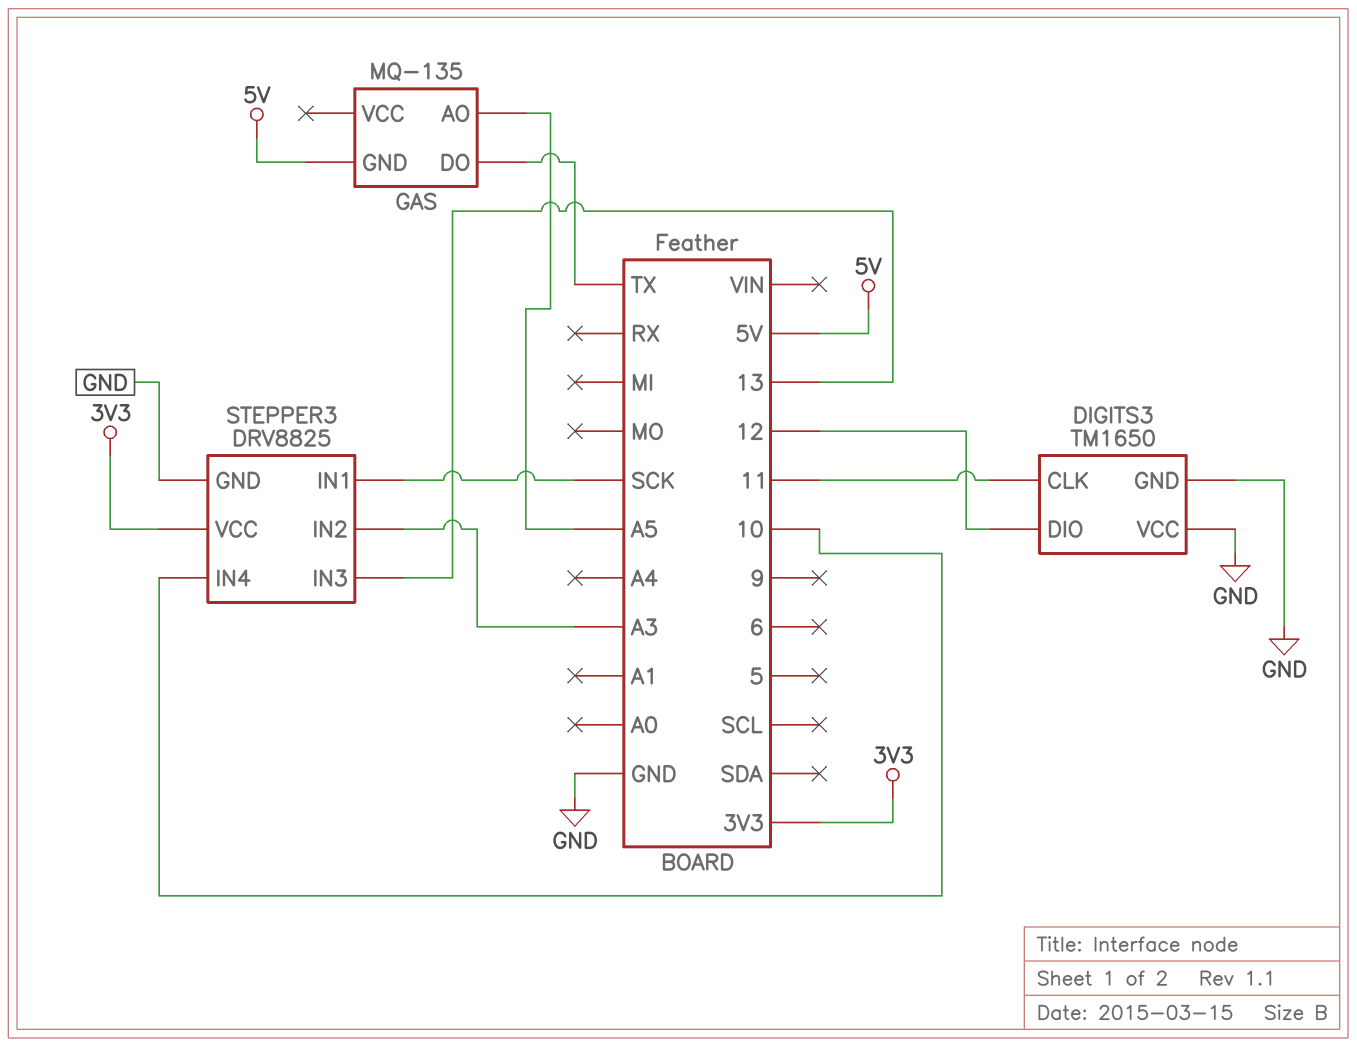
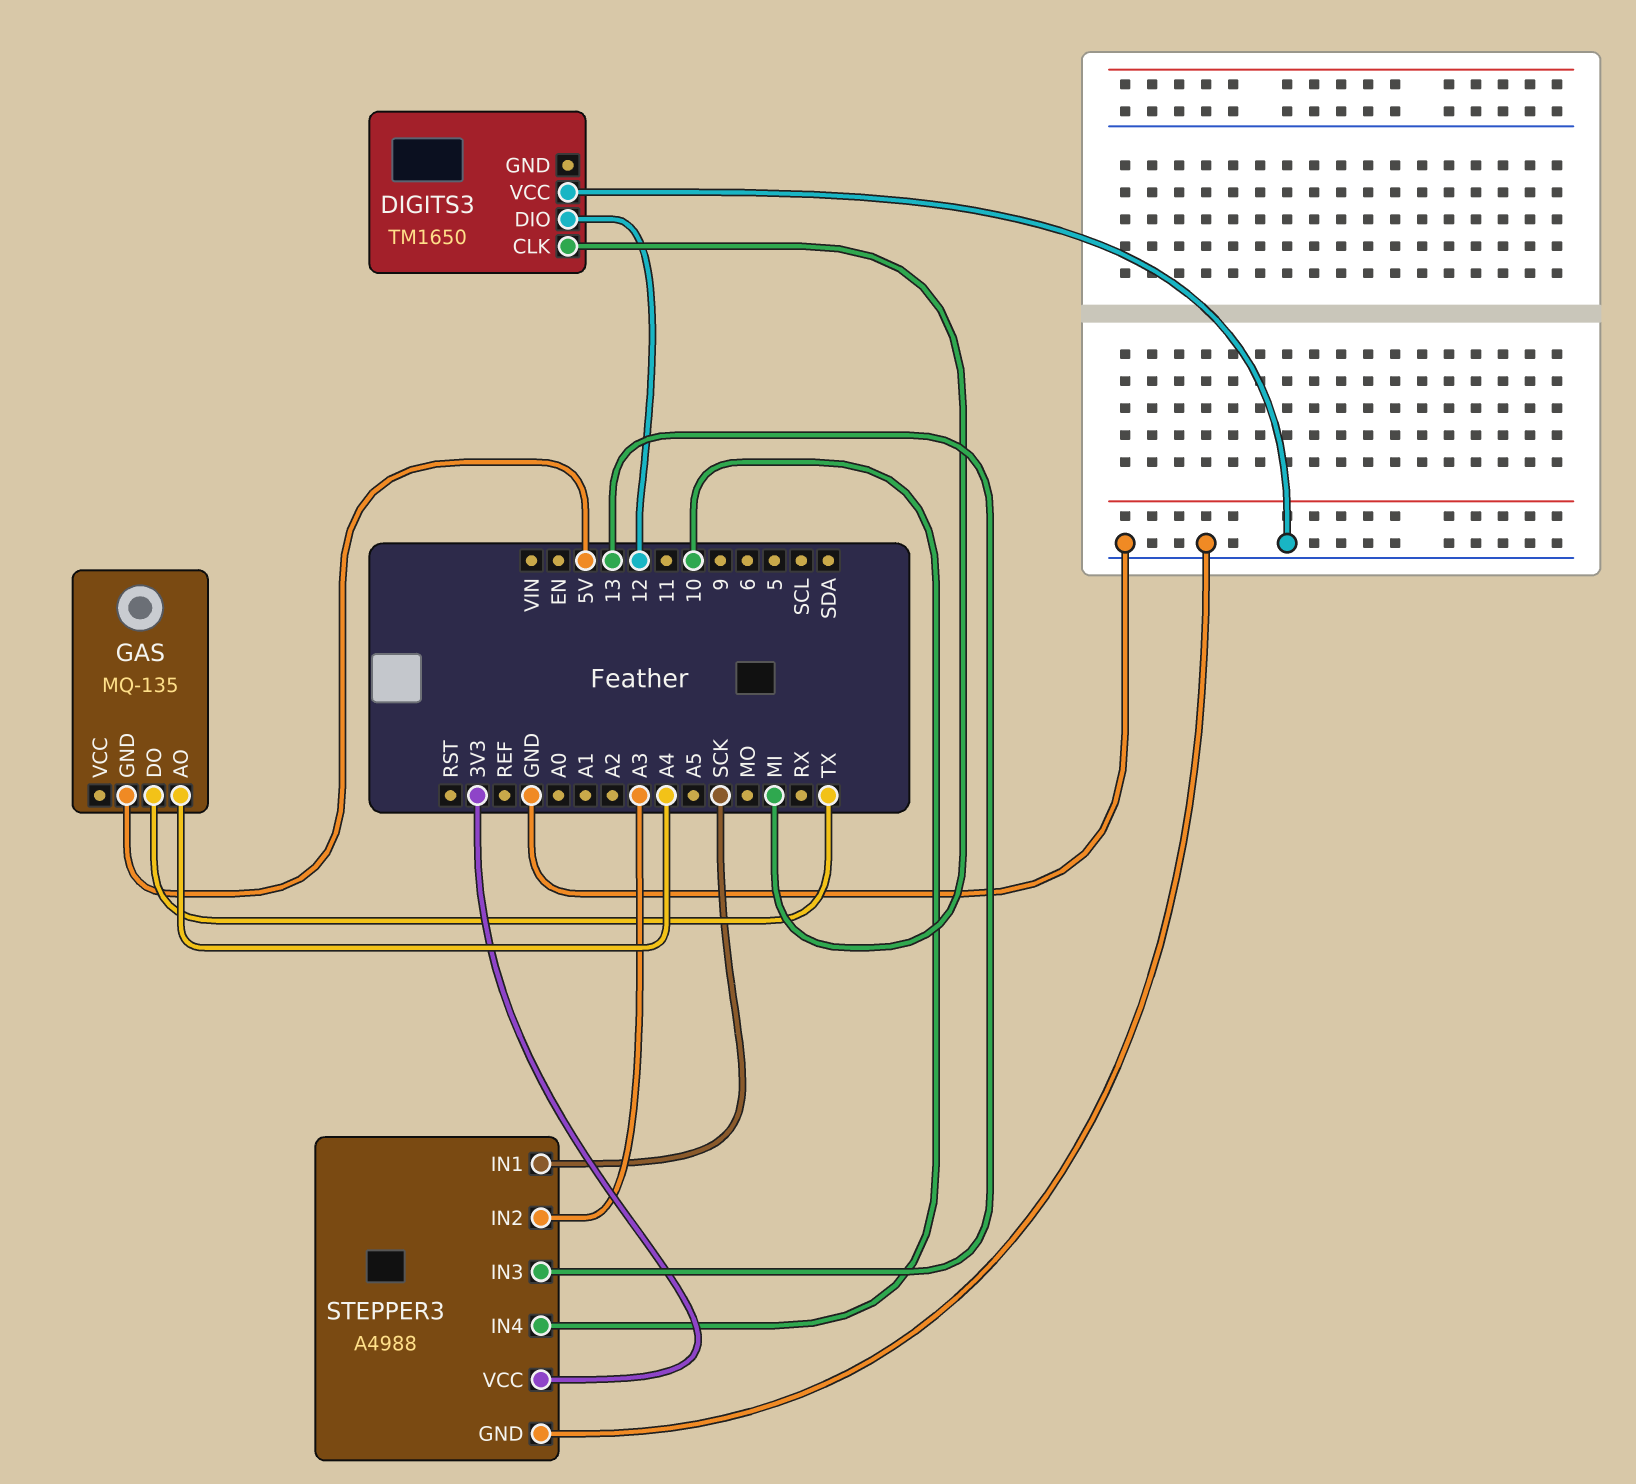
DIGITS3 pin CLK: 11 -> MI
DIGITS3 pin GND: GND -> none
GAS pin AO: A5 -> A4
STEPPER3: DRV8825 -> A4988

